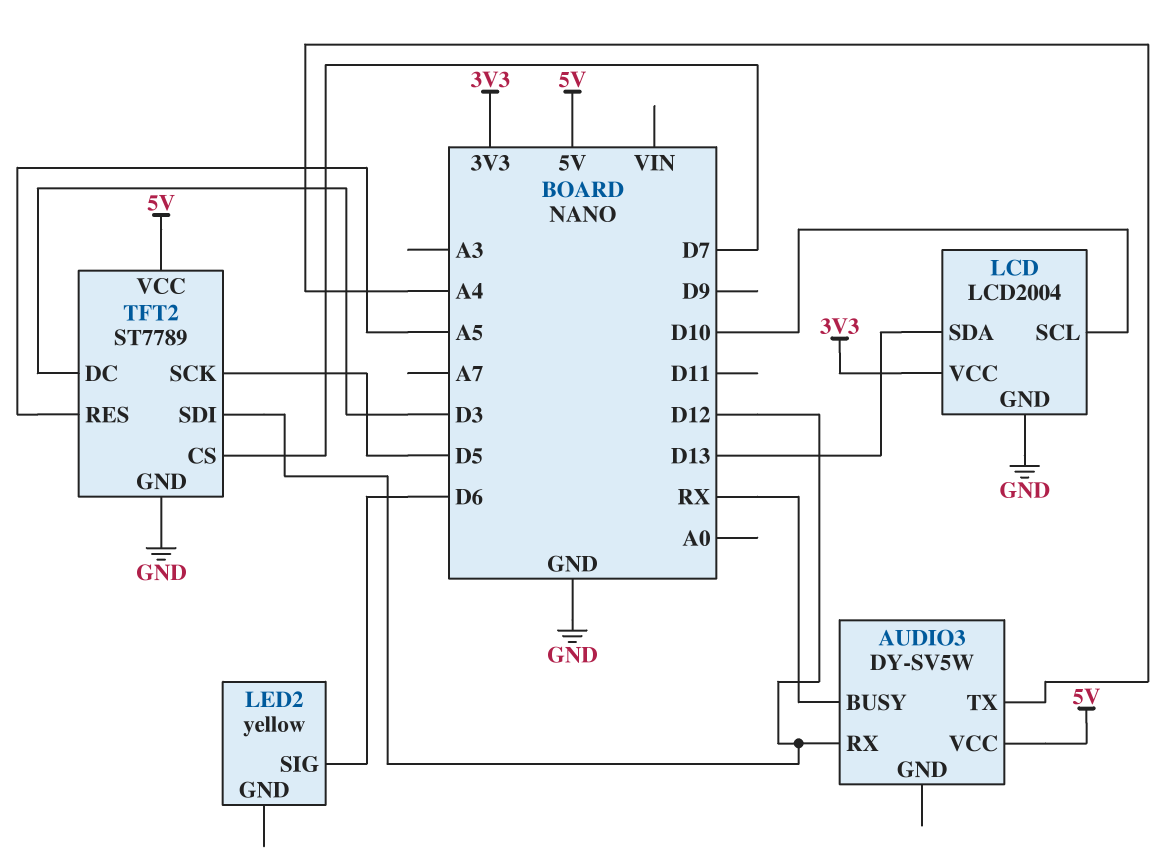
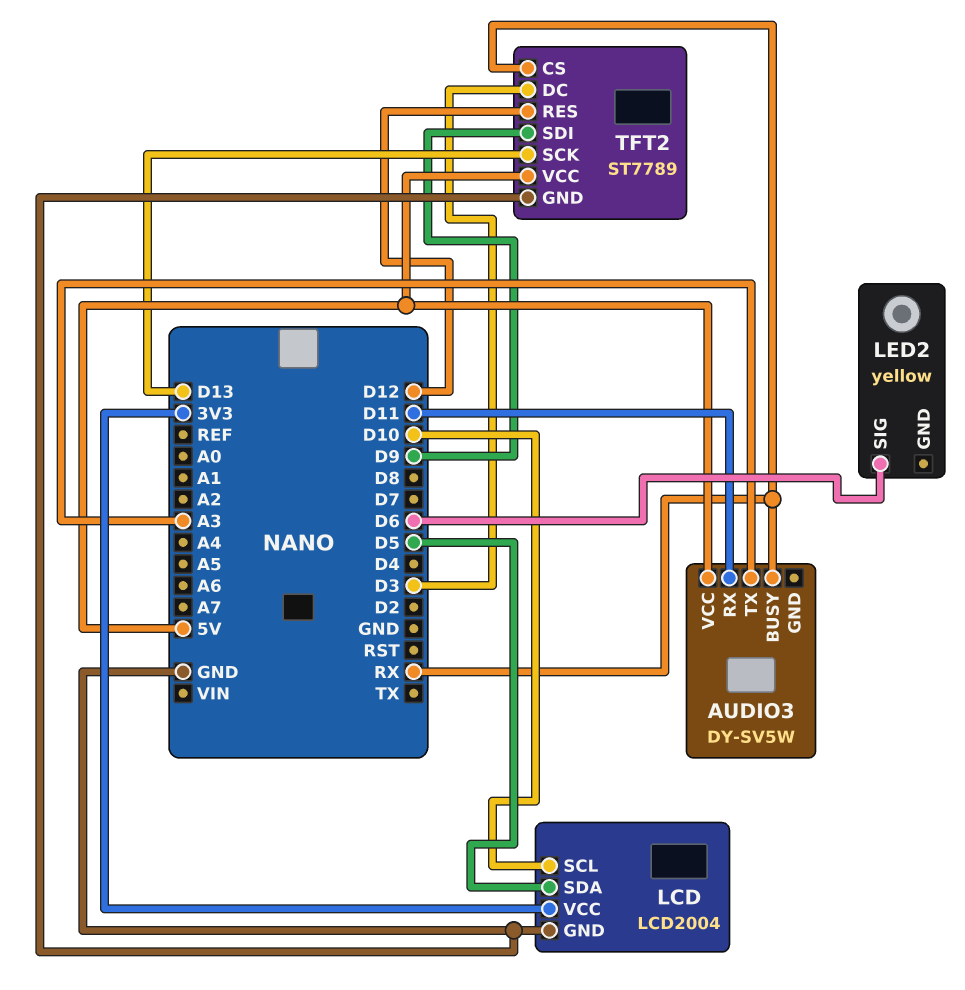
AUDIO3 pin RX: D12 -> D11
AUDIO3 pin TX: A4 -> A3
LCD pin SDA: D13 -> D5
TFT2 pin CS: D7 -> RX
TFT2 pin RES: A5 -> D12
TFT2 pin SCK: D5 -> D13
TFT2 pin SDI: D12 -> D9

